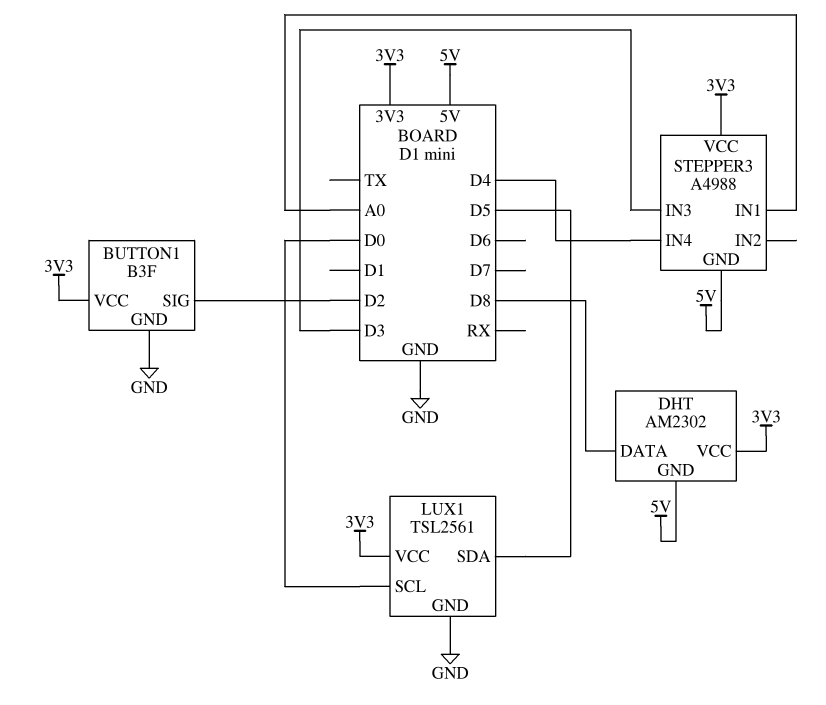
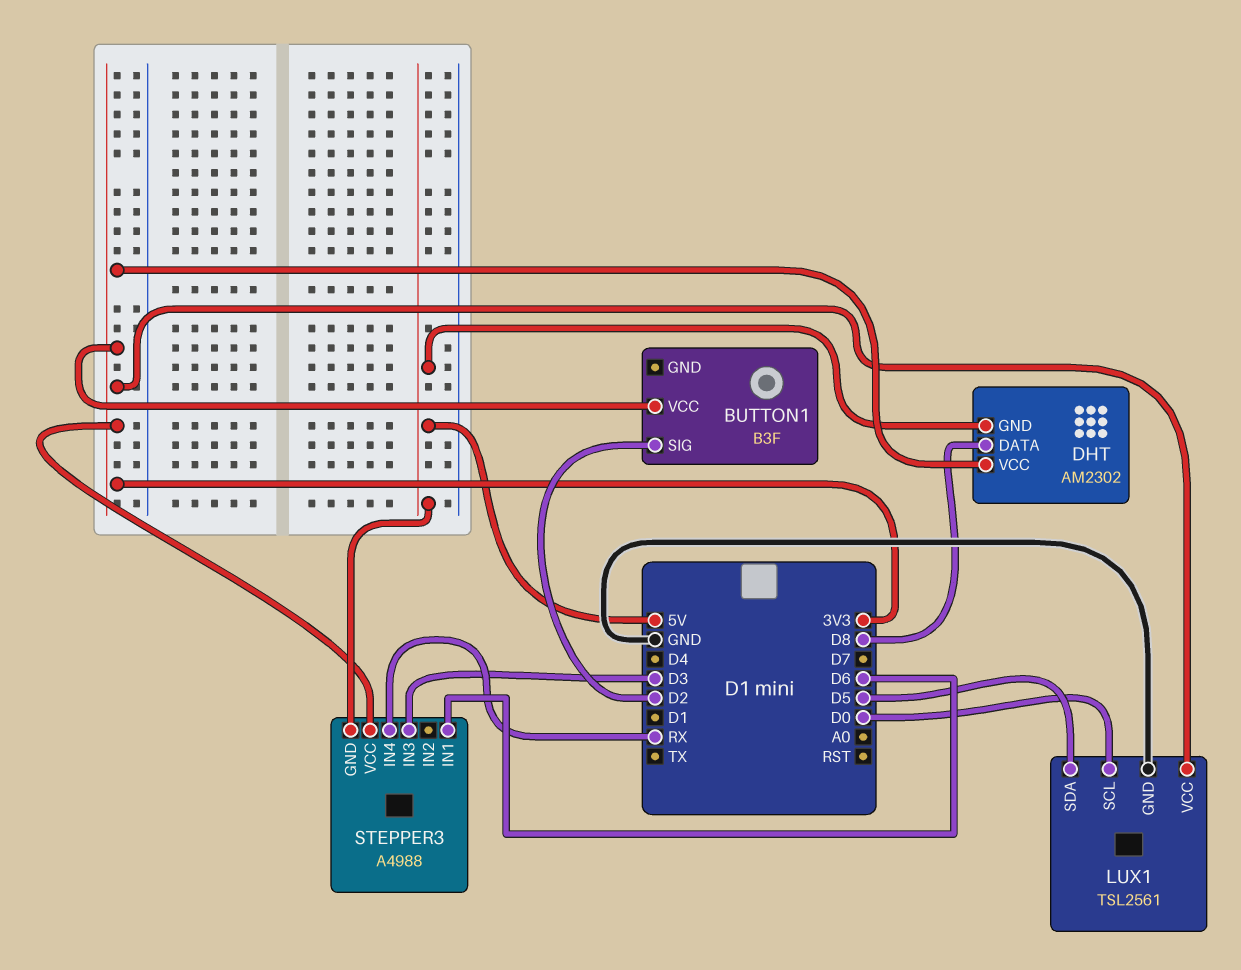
BUTTON1 pin GND: GND -> none
STEPPER3 pin IN1: A0 -> D6
STEPPER3 pin IN4: D4 -> RX

